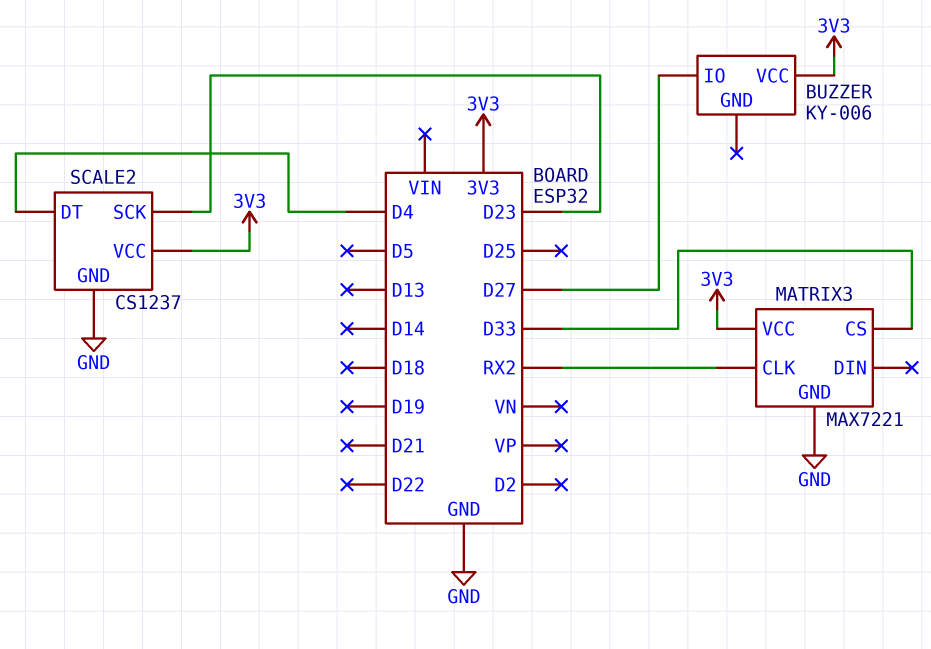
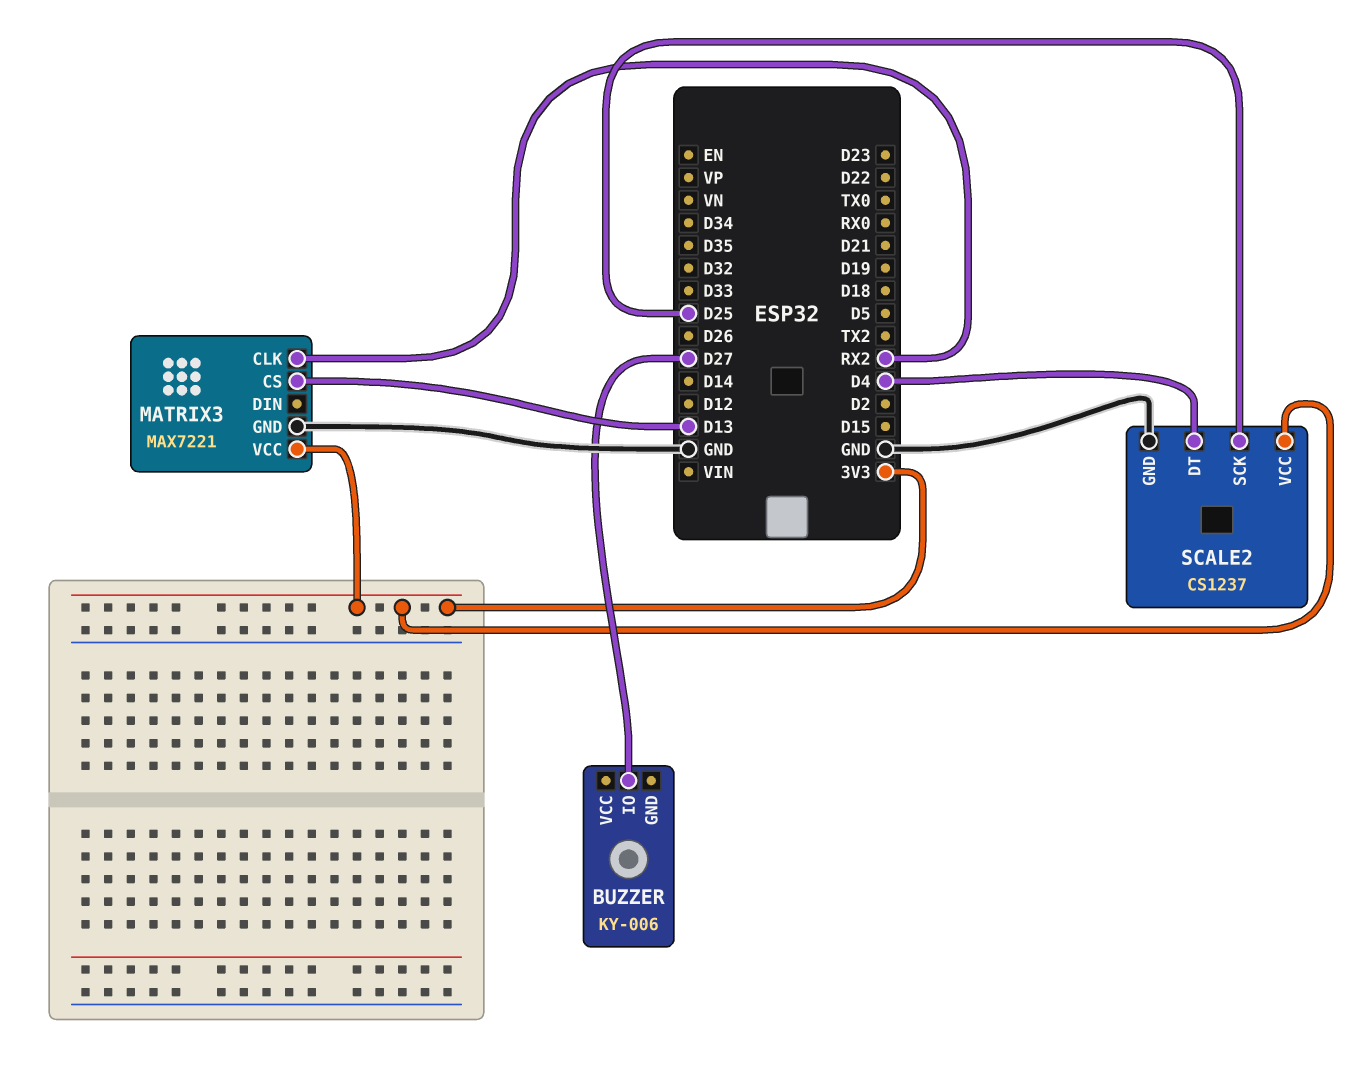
BUZZER pin VCC: 3V3 -> none
MATRIX3 pin CS: D33 -> D13
SCALE2 pin SCK: D23 -> D25

